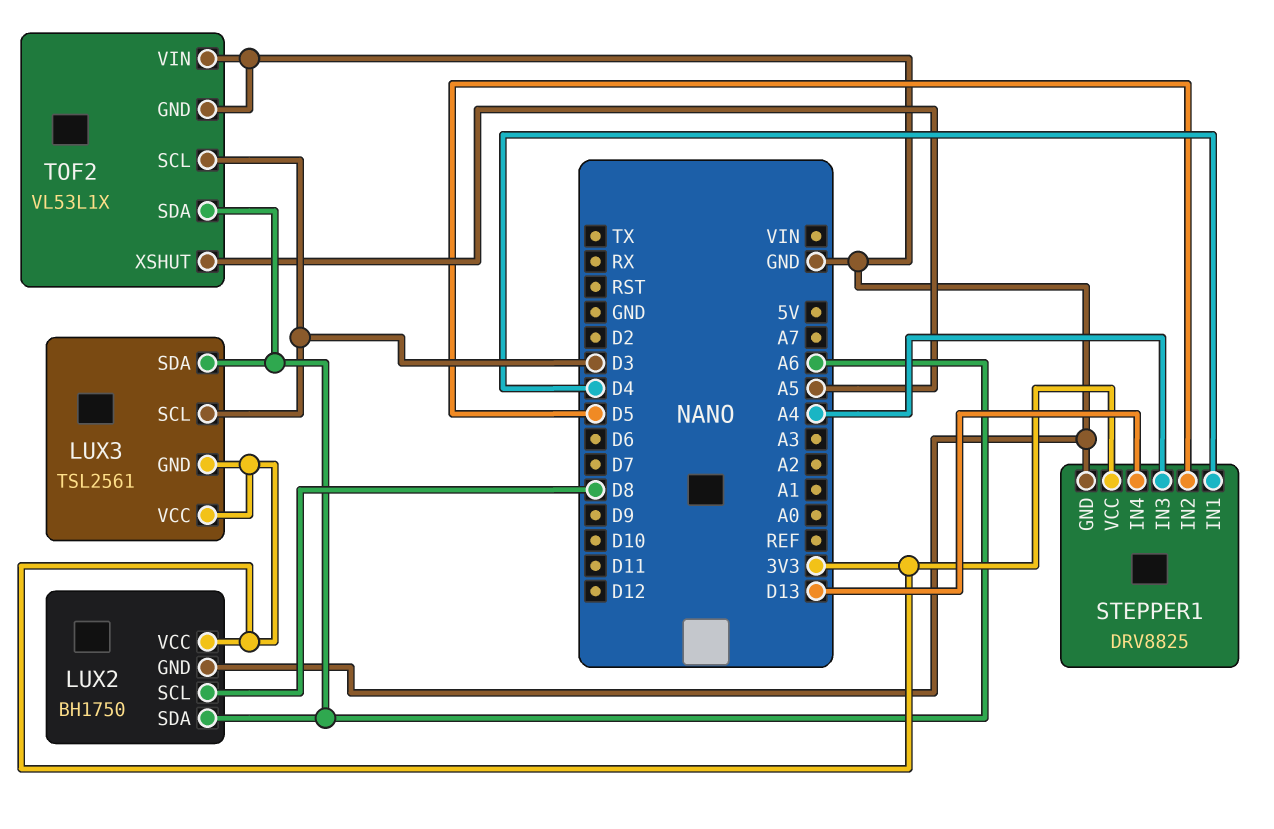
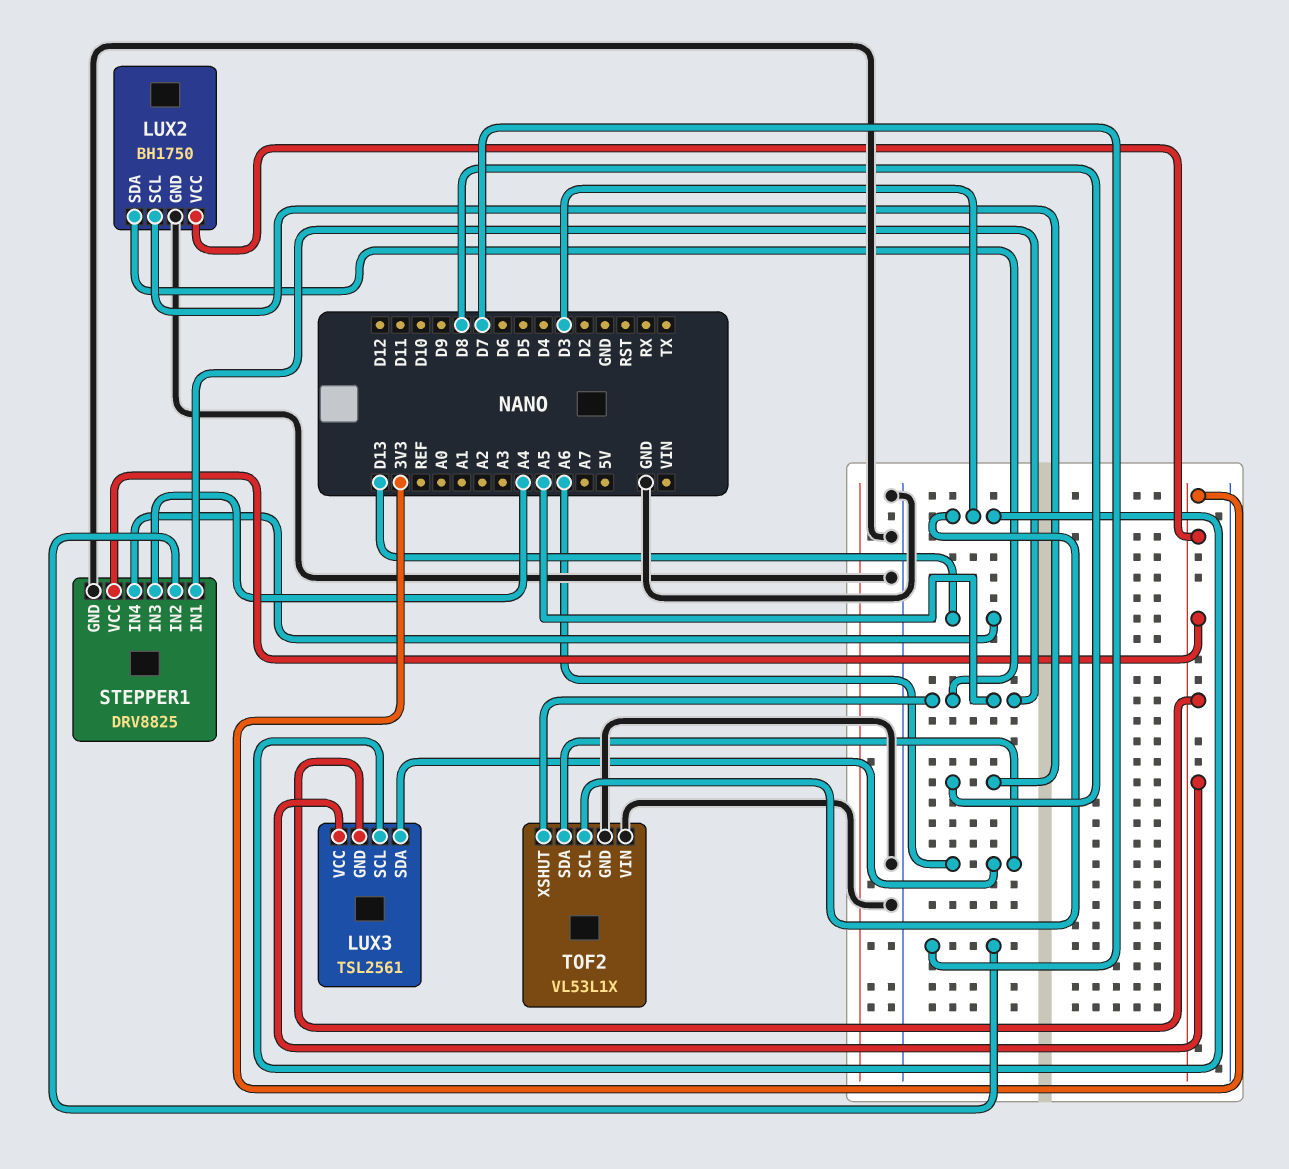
LUX2 pin SDA: A6 -> A5
STEPPER1 pin IN1: D4 -> A5
STEPPER1 pin IN2: D5 -> D7

